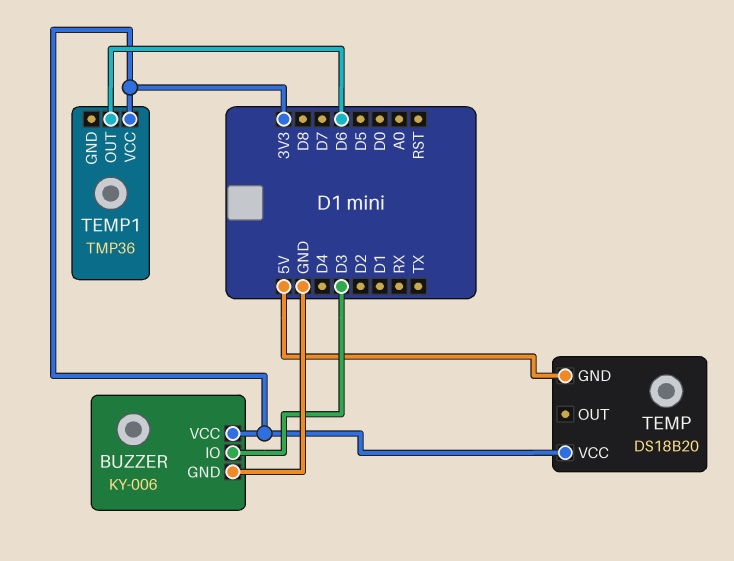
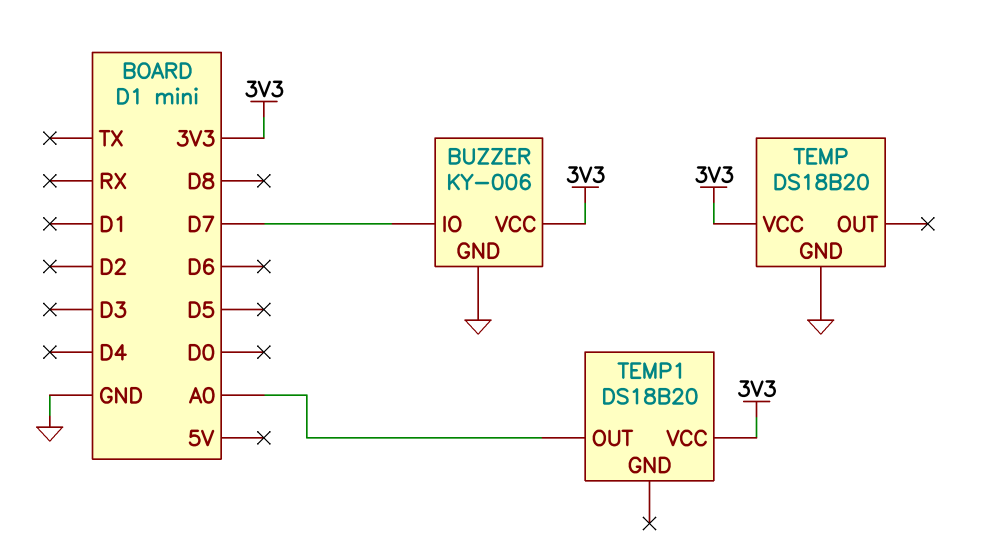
BUZZER pin IO: D3 -> D7
TEMP pin GND: 5V -> GND
TEMP1: TMP36 -> DS18B20
TEMP1 pin OUT: D6 -> A0

